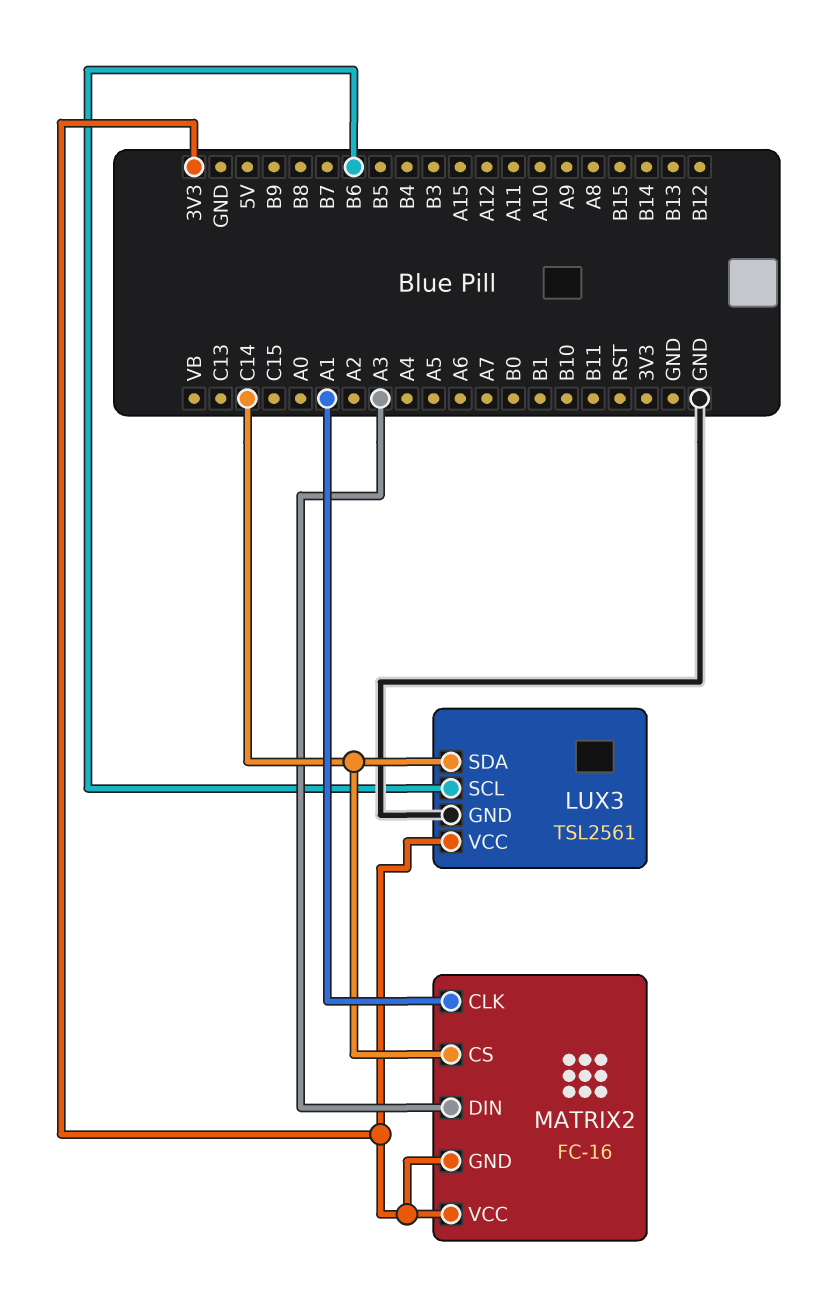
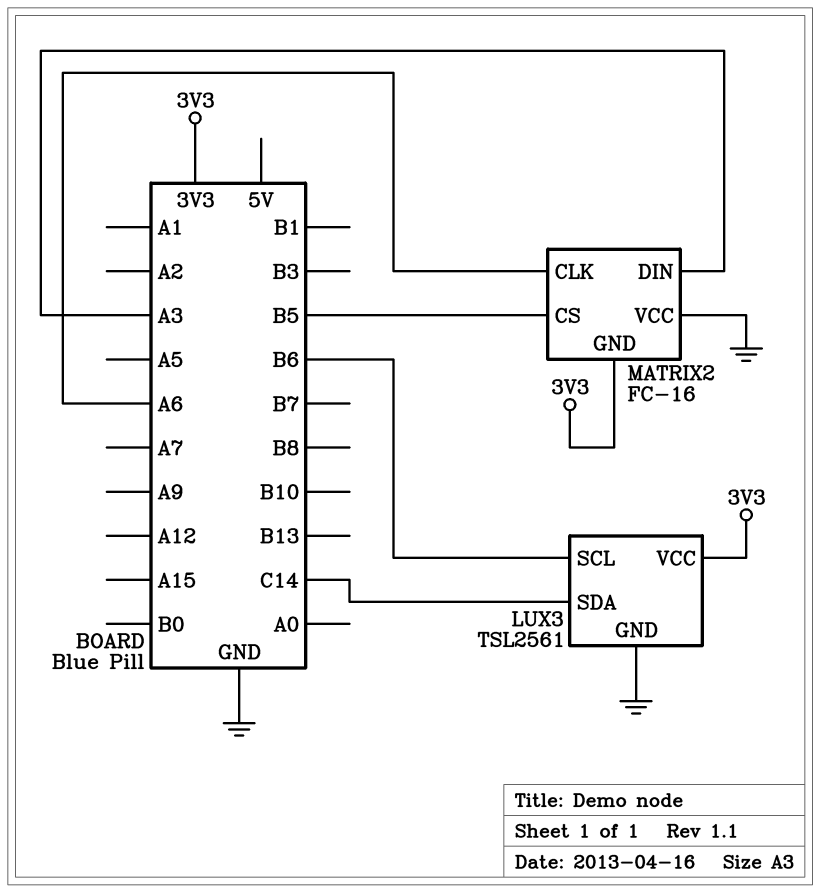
MATRIX2 pin CLK: A1 -> A6
MATRIX2 pin CS: C14 -> B5
MATRIX2 pin VCC: 3V3 -> GND

